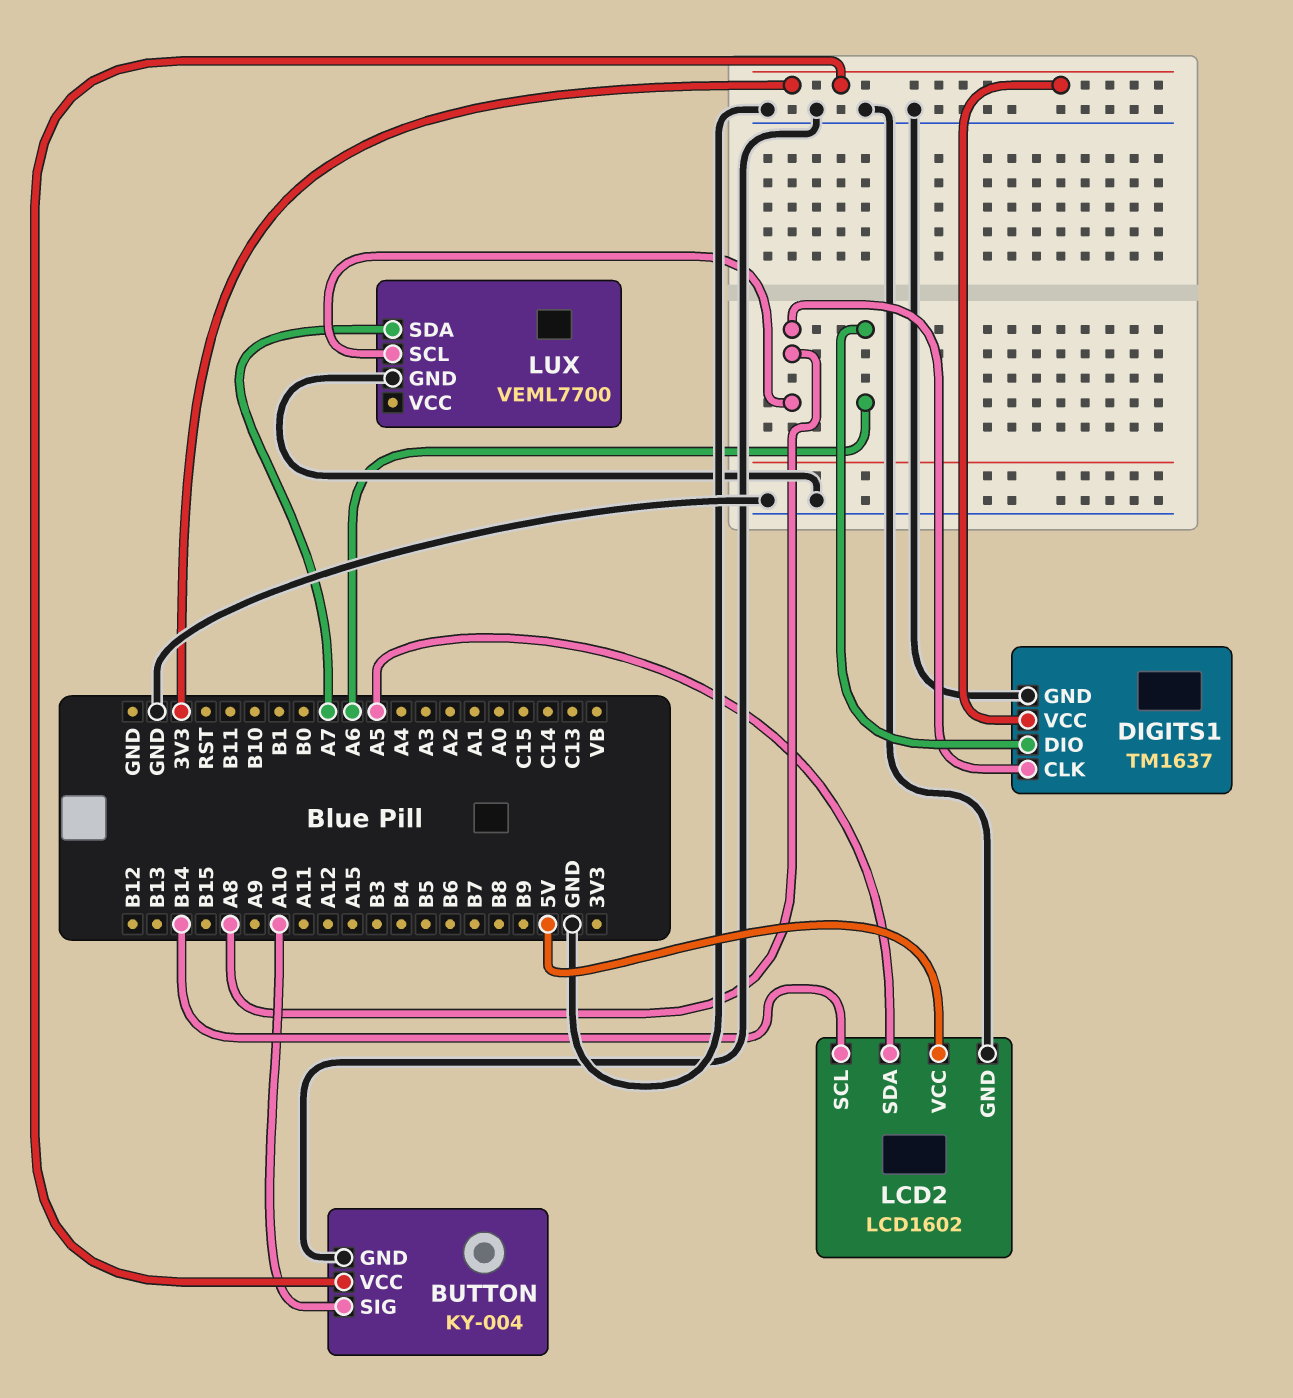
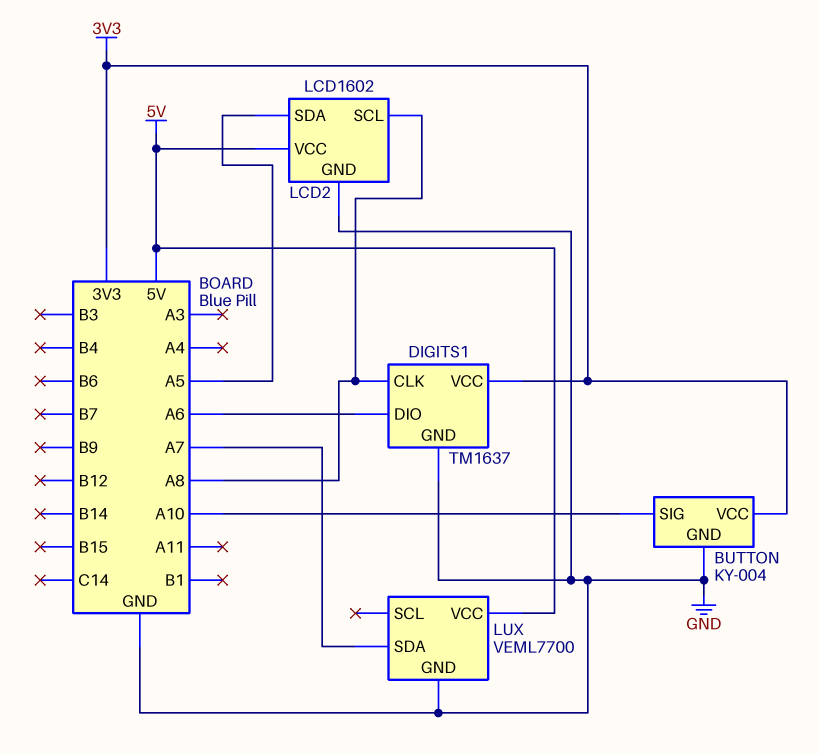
LCD2 pin SCL: B14 -> A8
LUX pin SCL: A8 -> none
LUX pin VCC: none -> 5V

